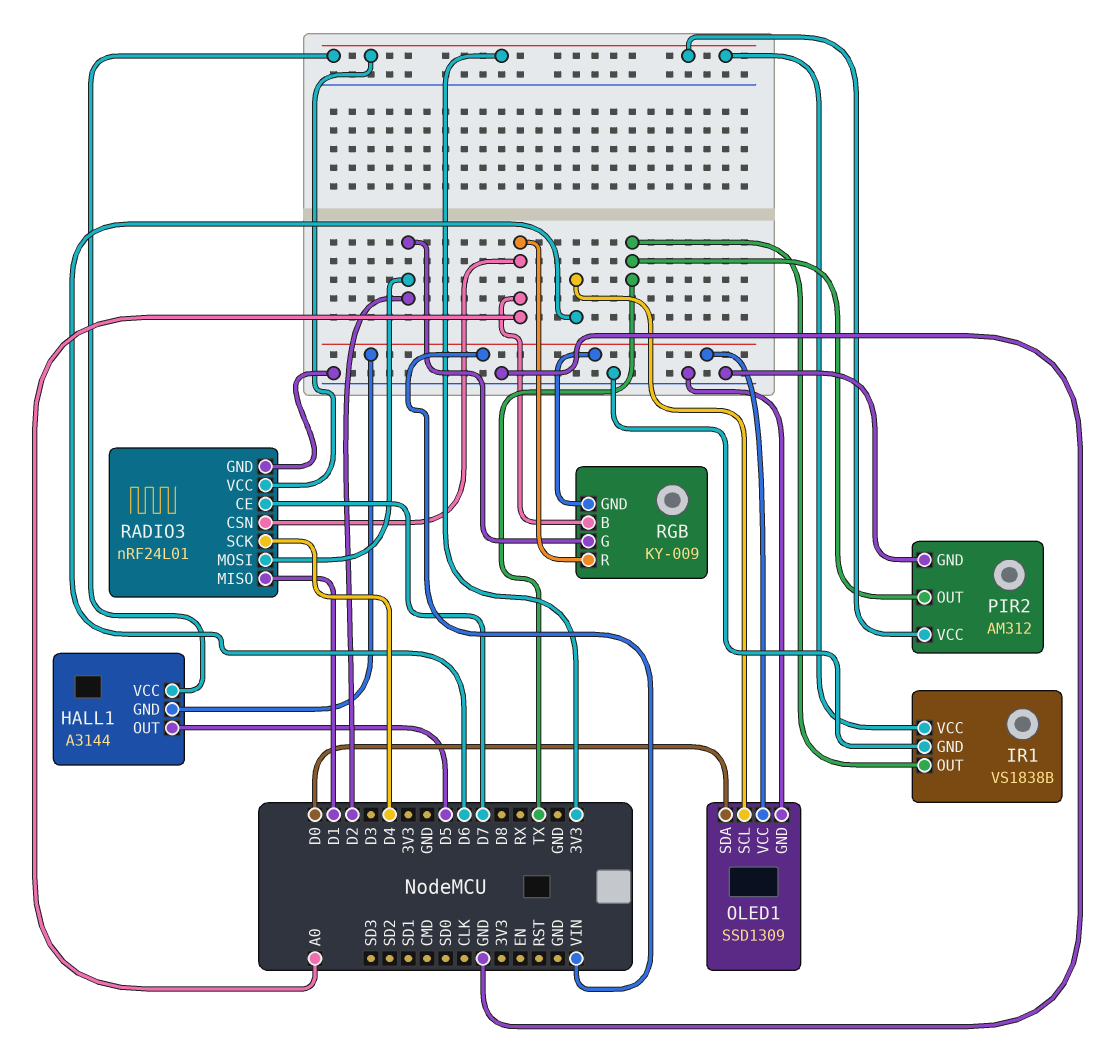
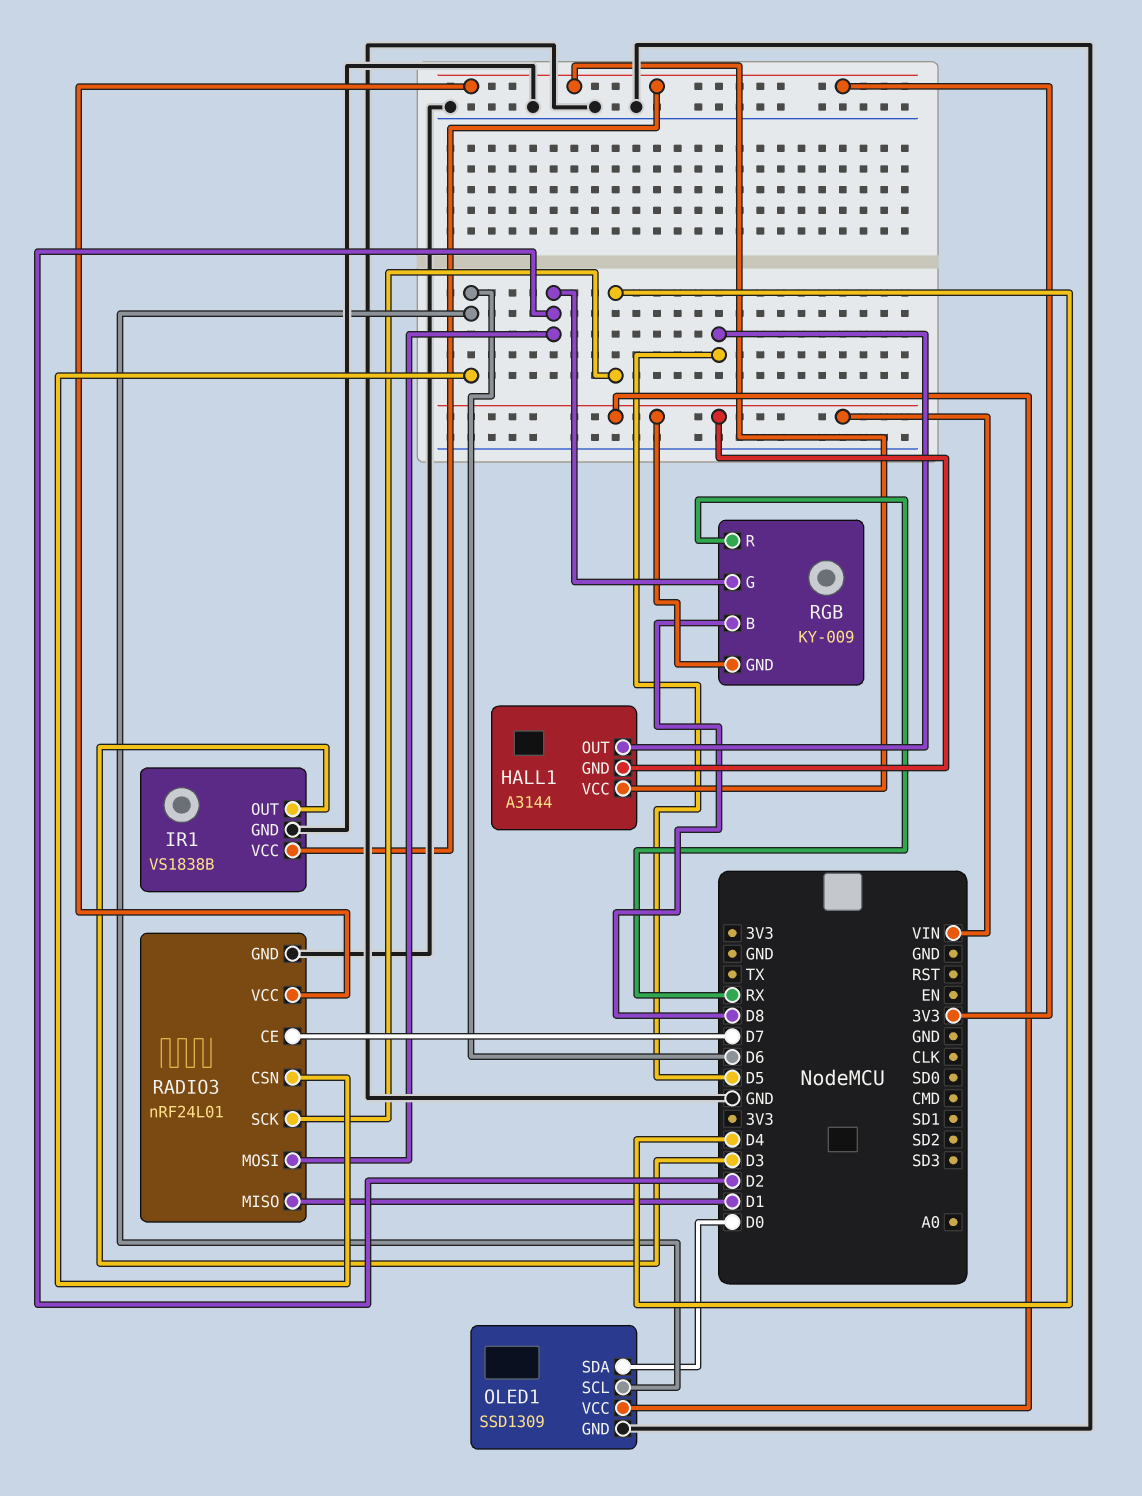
IR1 pin OUT: TX -> D3
PIR2: AM312 -> none
PIR2 pin GND: GND -> none
PIR2 pin OUT: TX -> none
PIR2 pin VCC: 3V3 -> none
RADIO3 pin CSN: A0 -> D6
RGB pin B: A0 -> D8
RGB pin R: A0 -> RX

